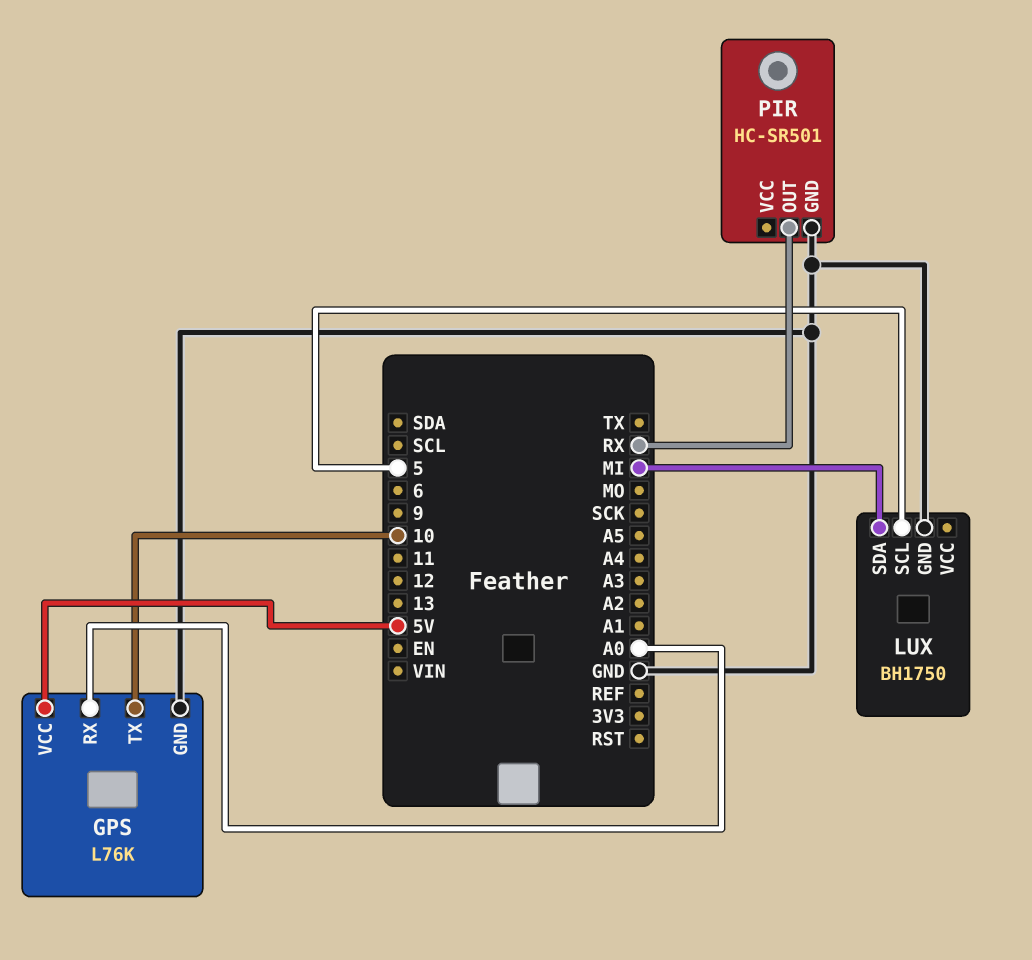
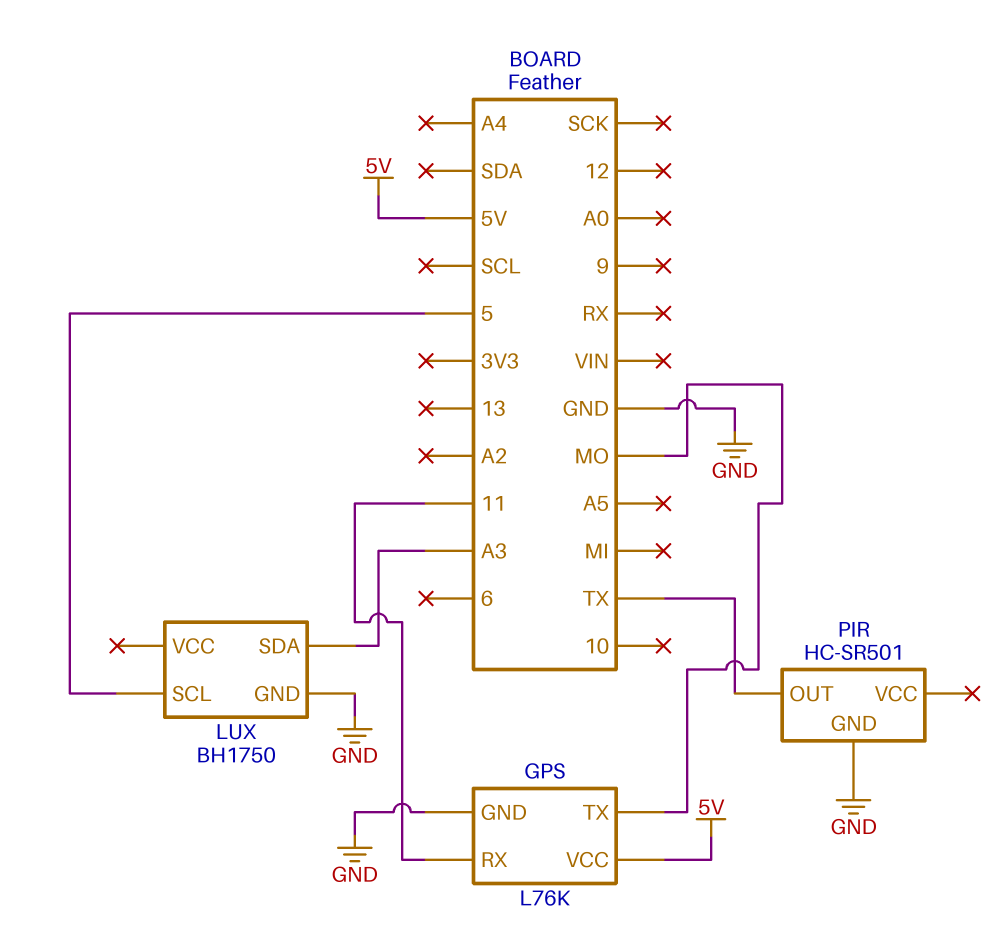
GPS pin RX: A0 -> 11
GPS pin TX: 10 -> MO
LUX pin SDA: MI -> A3
PIR pin OUT: RX -> TX

